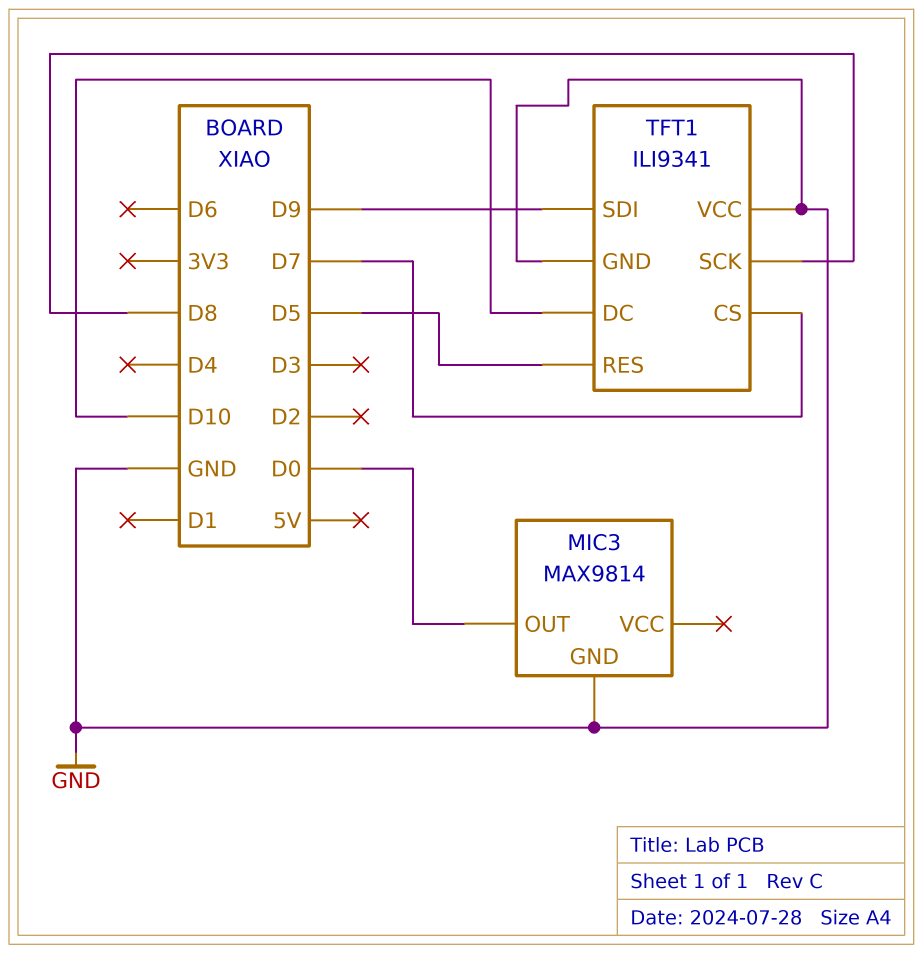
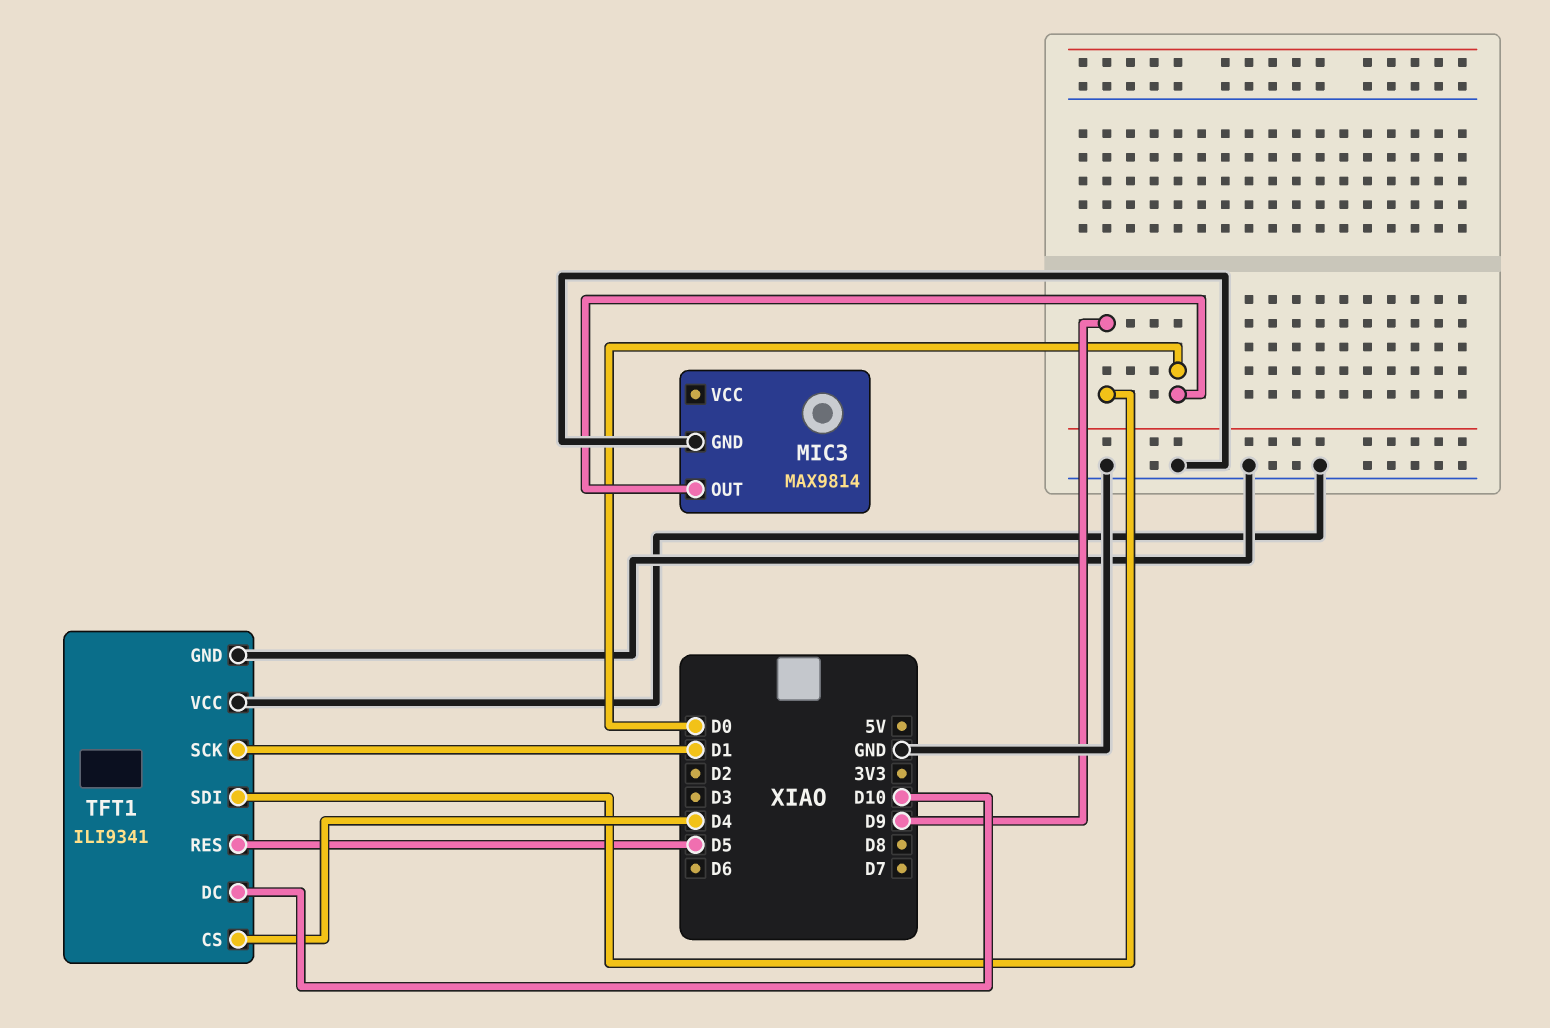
TFT1 pin CS: D7 -> D4
TFT1 pin SCK: D8 -> D1

